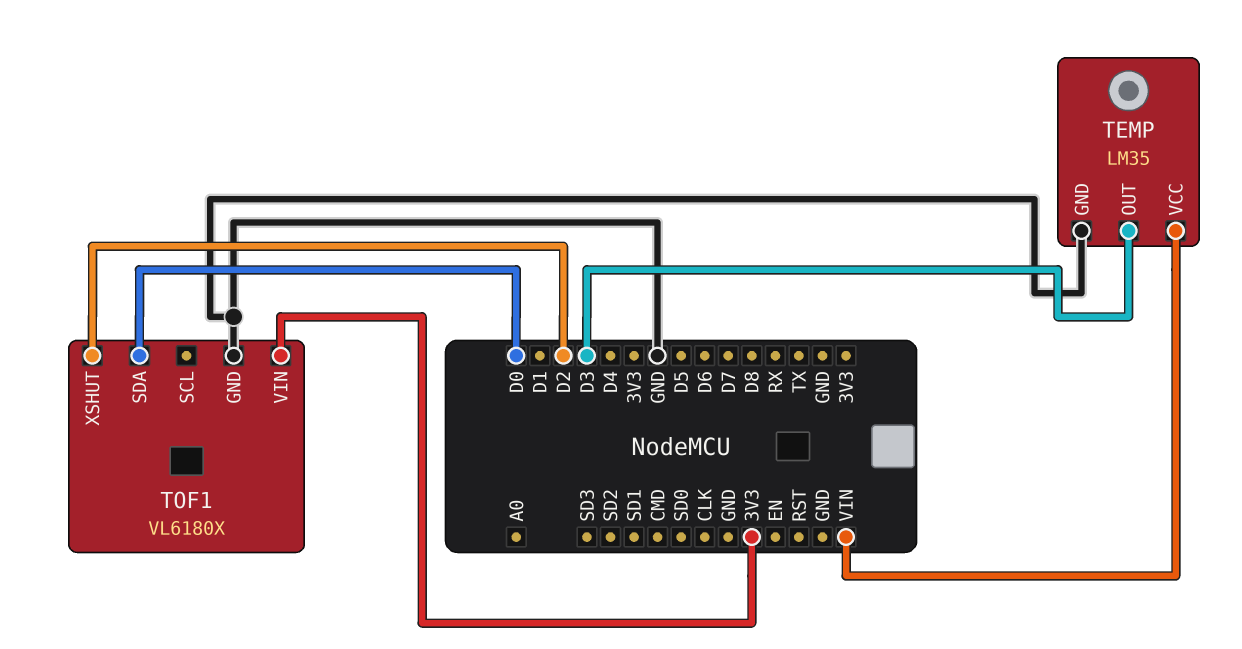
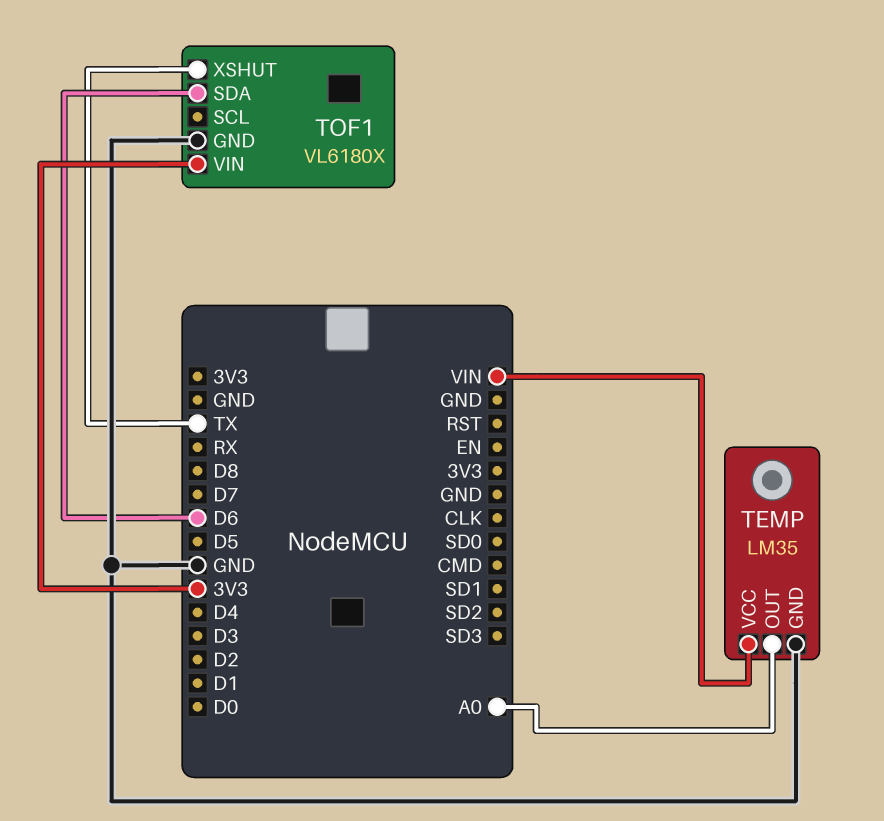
TEMP pin OUT: D3 -> A0
TOF1 pin SDA: D0 -> D6
TOF1 pin XSHUT: D2 -> TX

